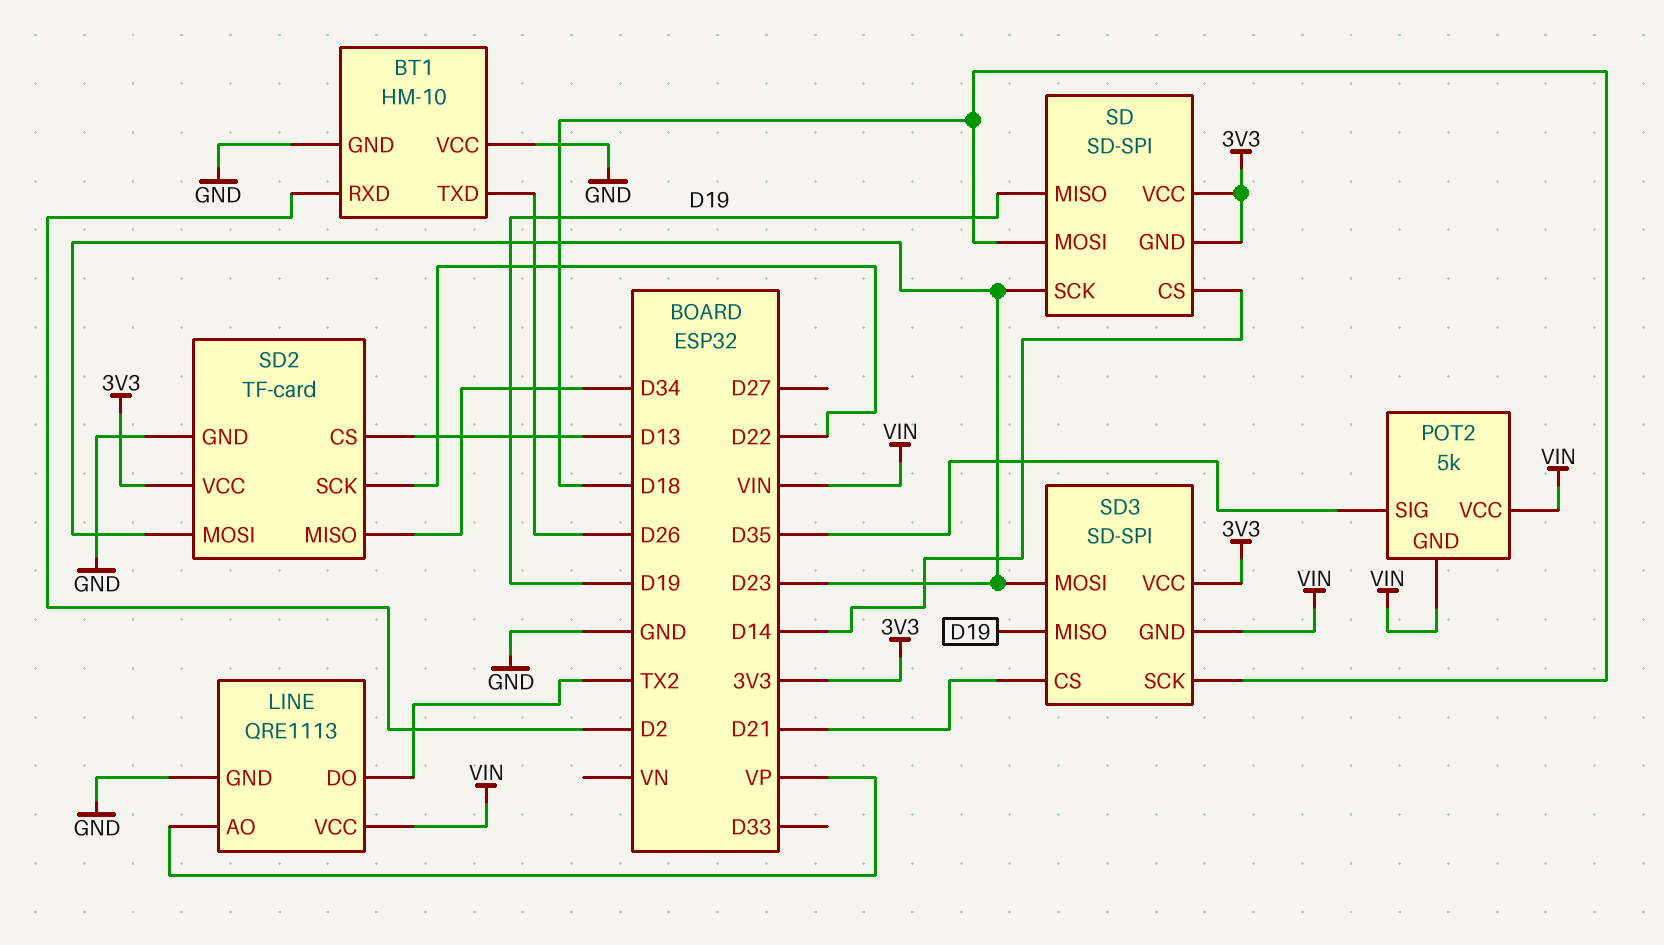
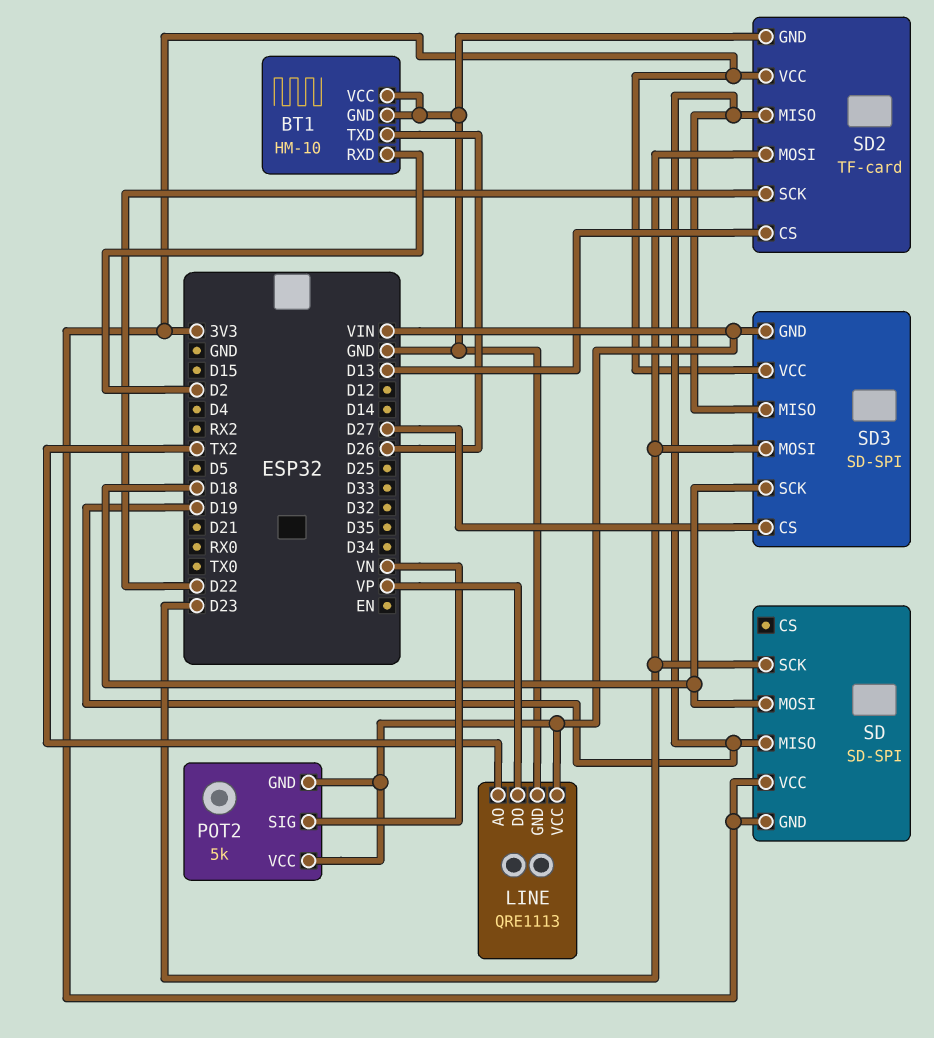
LINE pin AO: VP -> TX2
LINE pin DO: TX2 -> VP
POT2 pin SIG: D35 -> VN
SD pin CS: D14 -> none
SD2 pin MISO: D34 -> D19
SD3 pin CS: D21 -> D27

